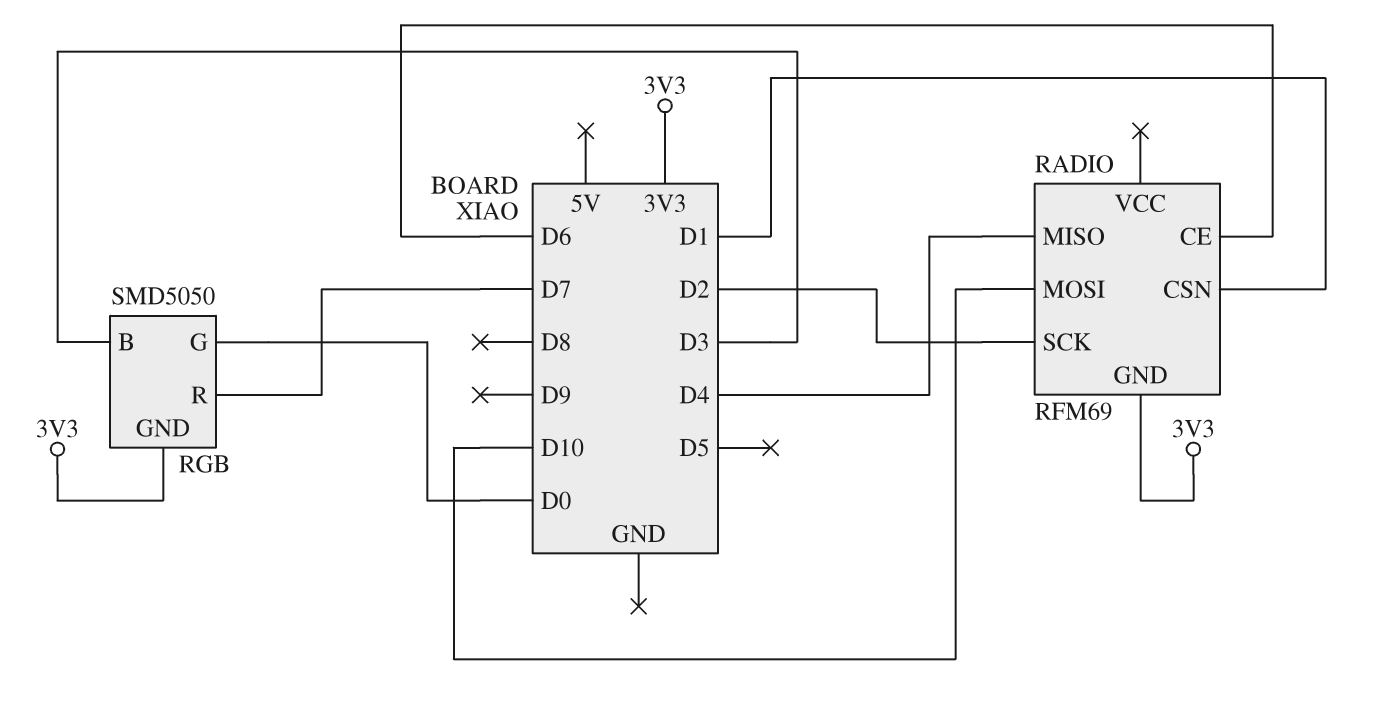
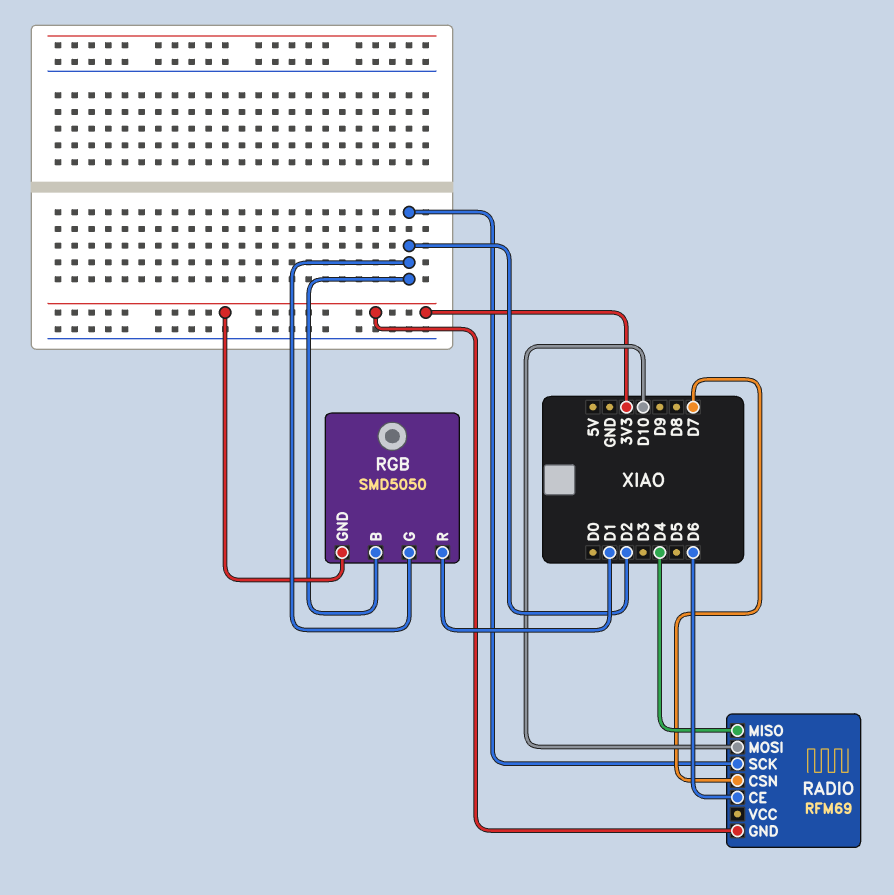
RADIO pin CSN: D1 -> D7
RGB pin B: D3 -> D2
RGB pin G: D0 -> D2
RGB pin R: D7 -> D1

